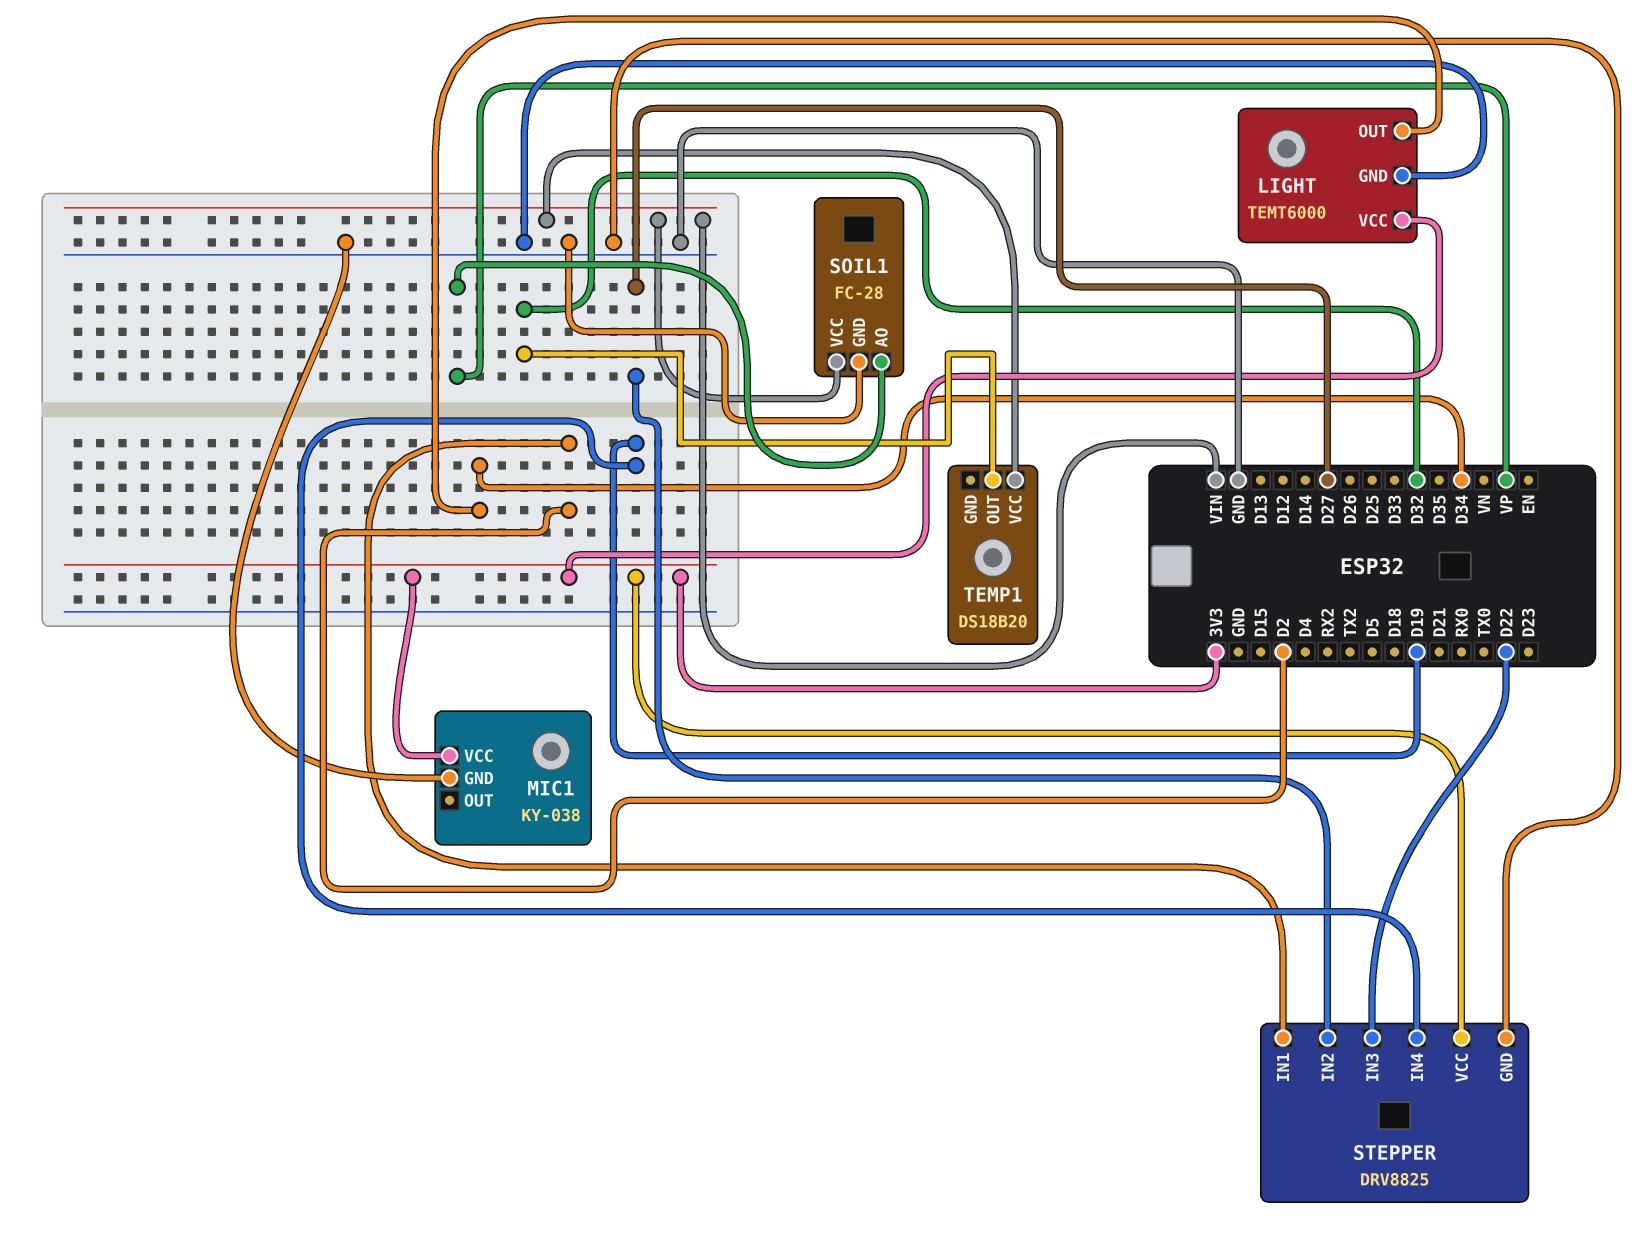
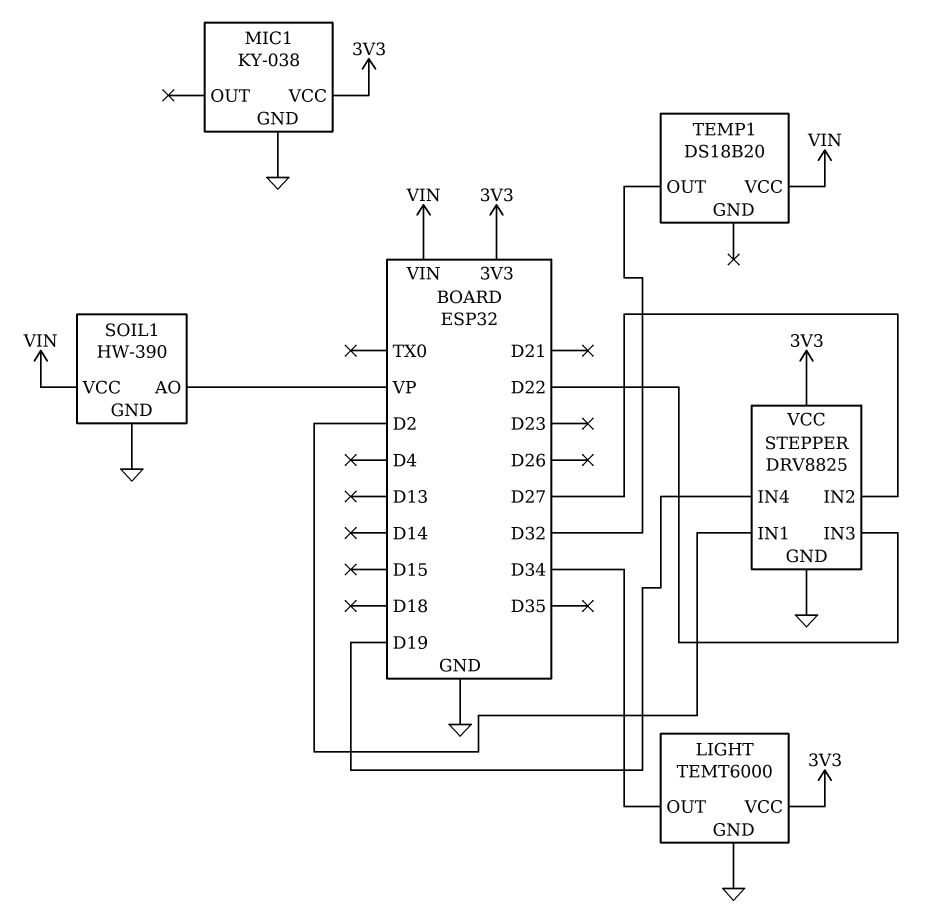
SOIL1: FC-28 -> HW-390

